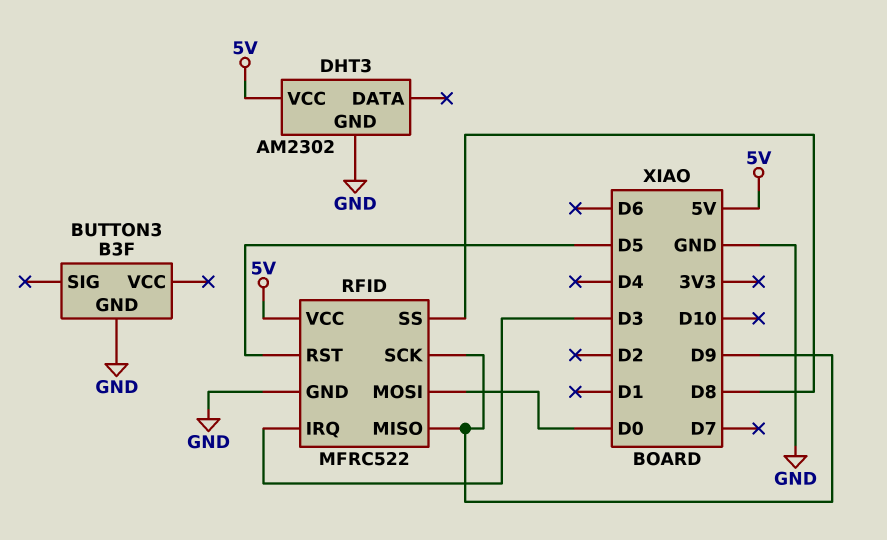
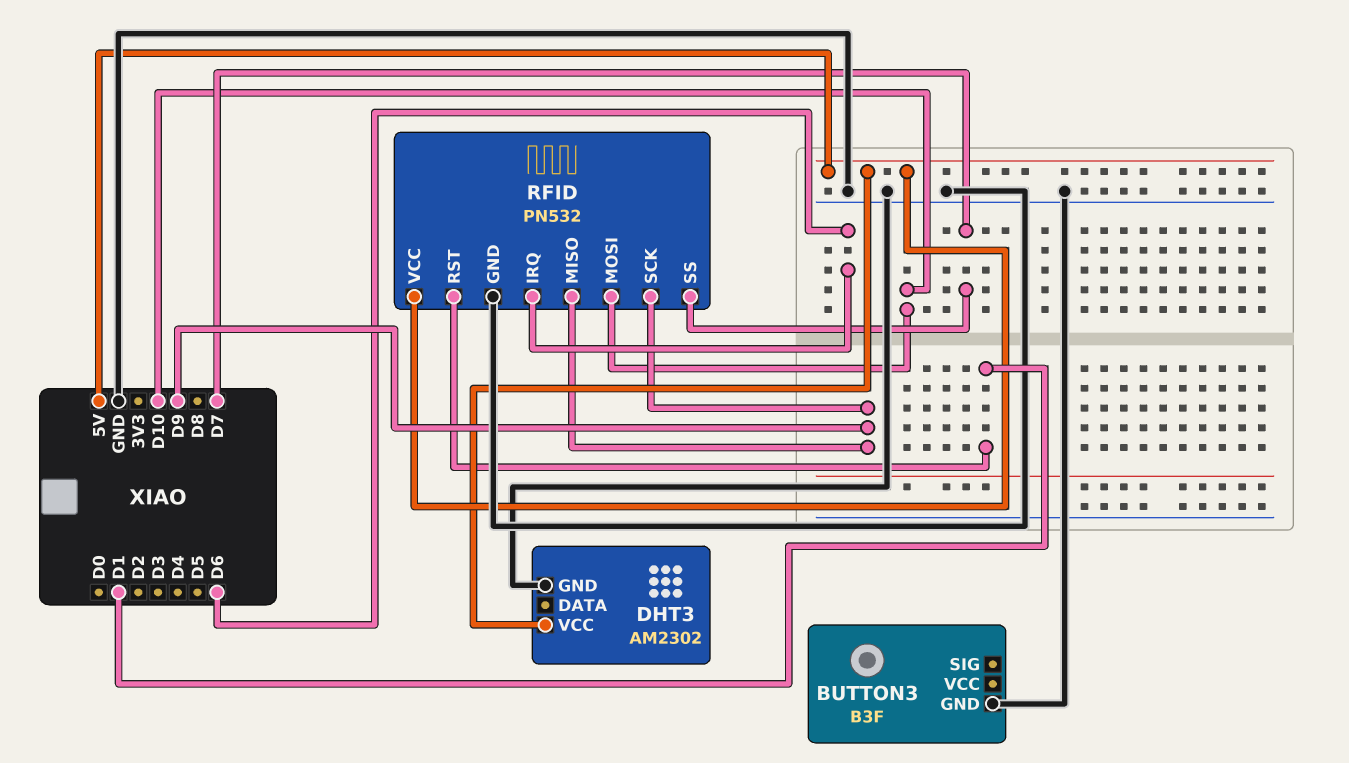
RFID: MFRC522 -> PN532
RFID pin IRQ: D3 -> D6
RFID pin MOSI: D0 -> D10
RFID pin RST: D5 -> D1
RFID pin SS: D8 -> D7

